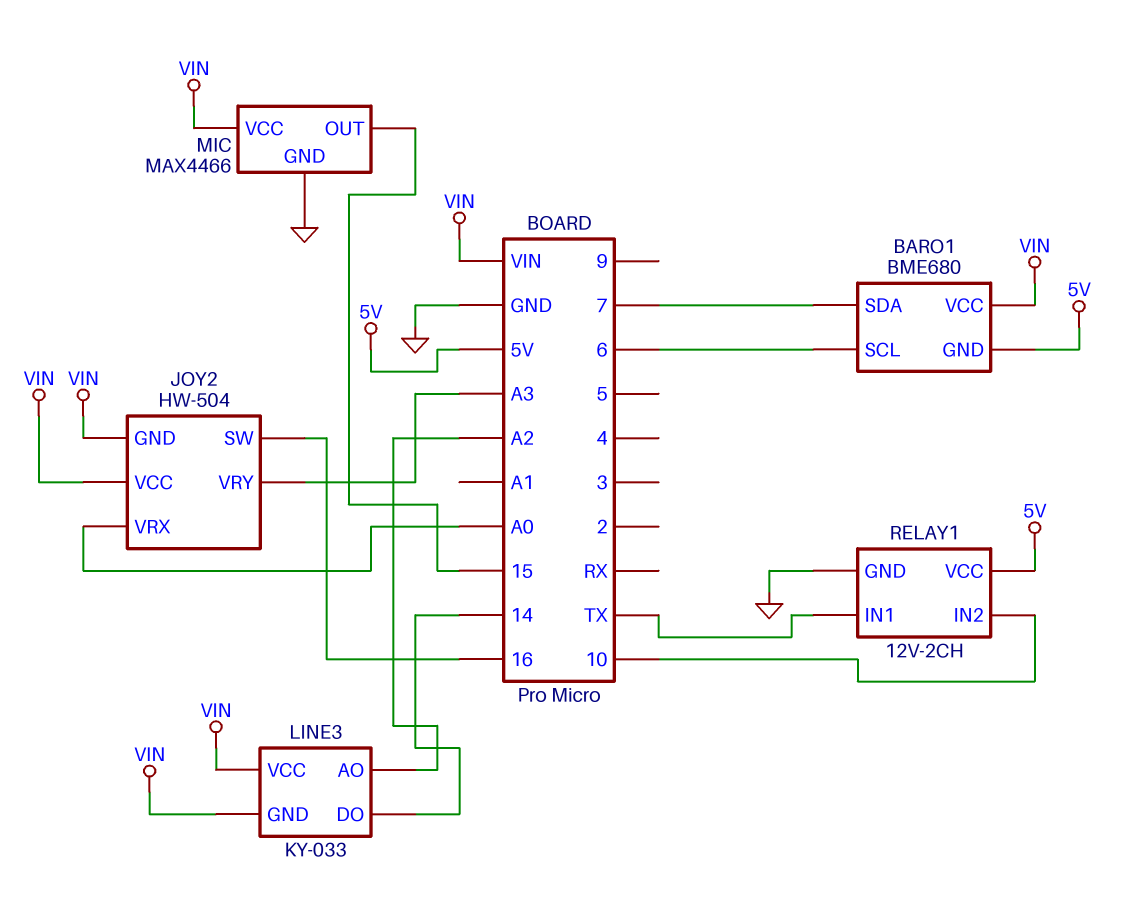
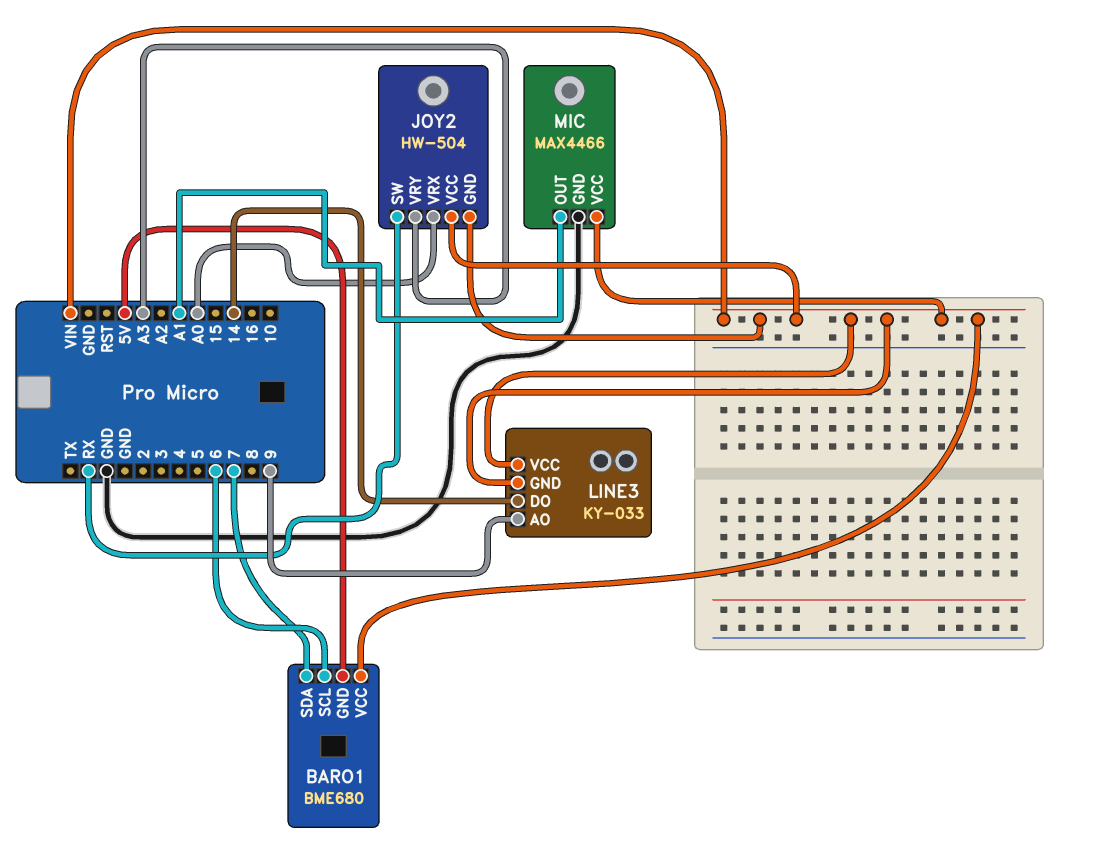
JOY2 pin SW: 16 -> RX
LINE3 pin AO: A2 -> 9
MIC pin OUT: 15 -> A1
RELAY1: 12V-2CH -> none
RELAY1 pin GND: GND -> none
RELAY1 pin IN1: TX -> none
RELAY1 pin IN2: 10 -> none
RELAY1 pin VCC: 5V -> none

